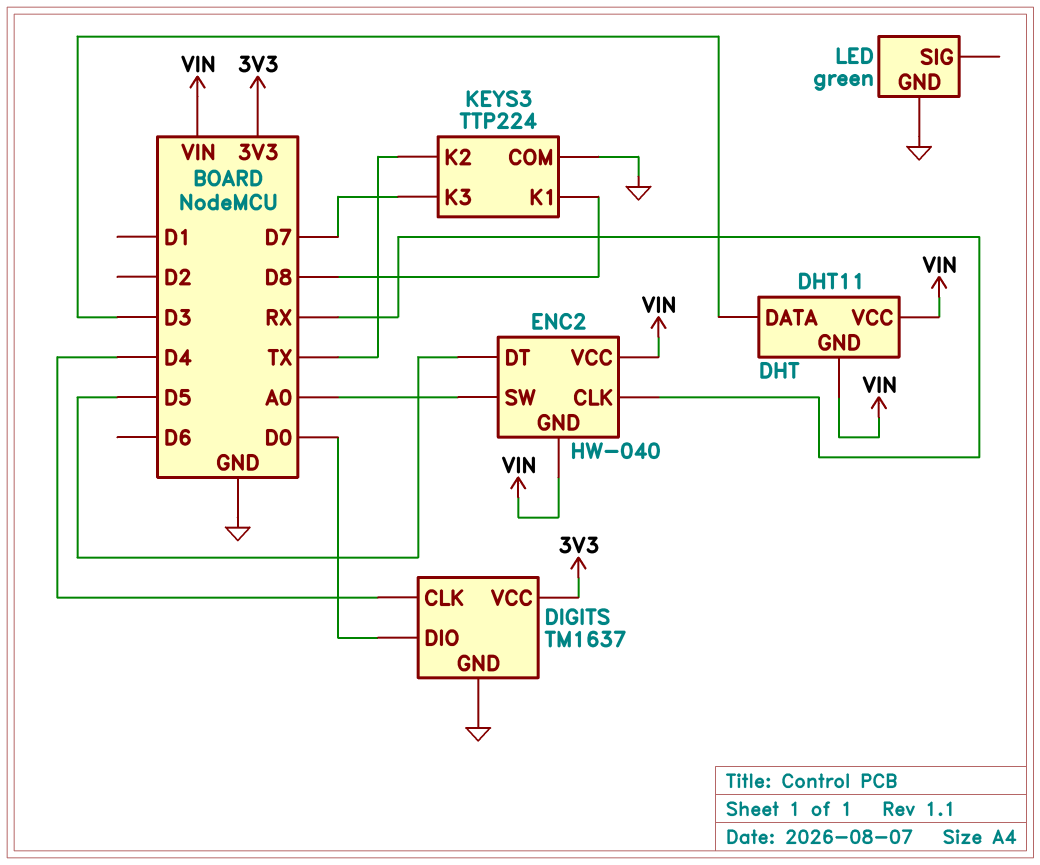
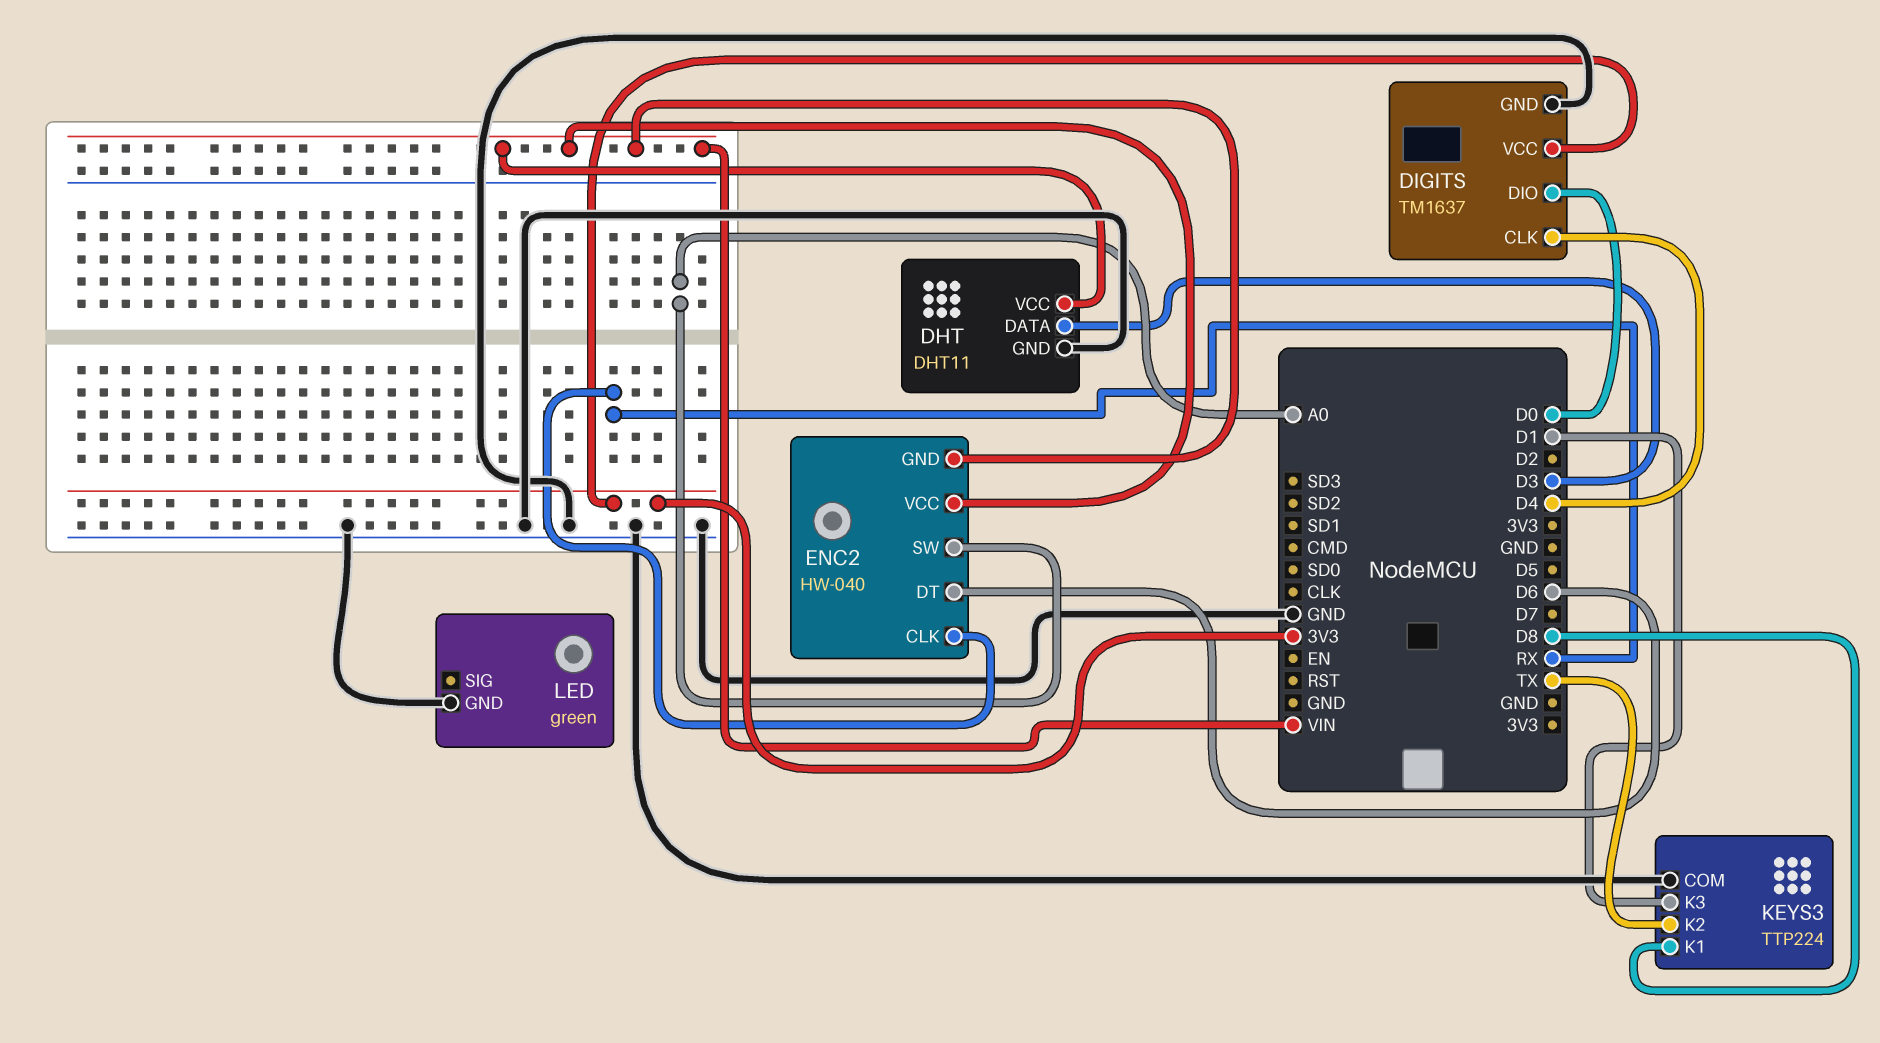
DHT pin GND: VIN -> GND
ENC2 pin DT: D5 -> D6
KEYS3 pin K3: D7 -> D1

